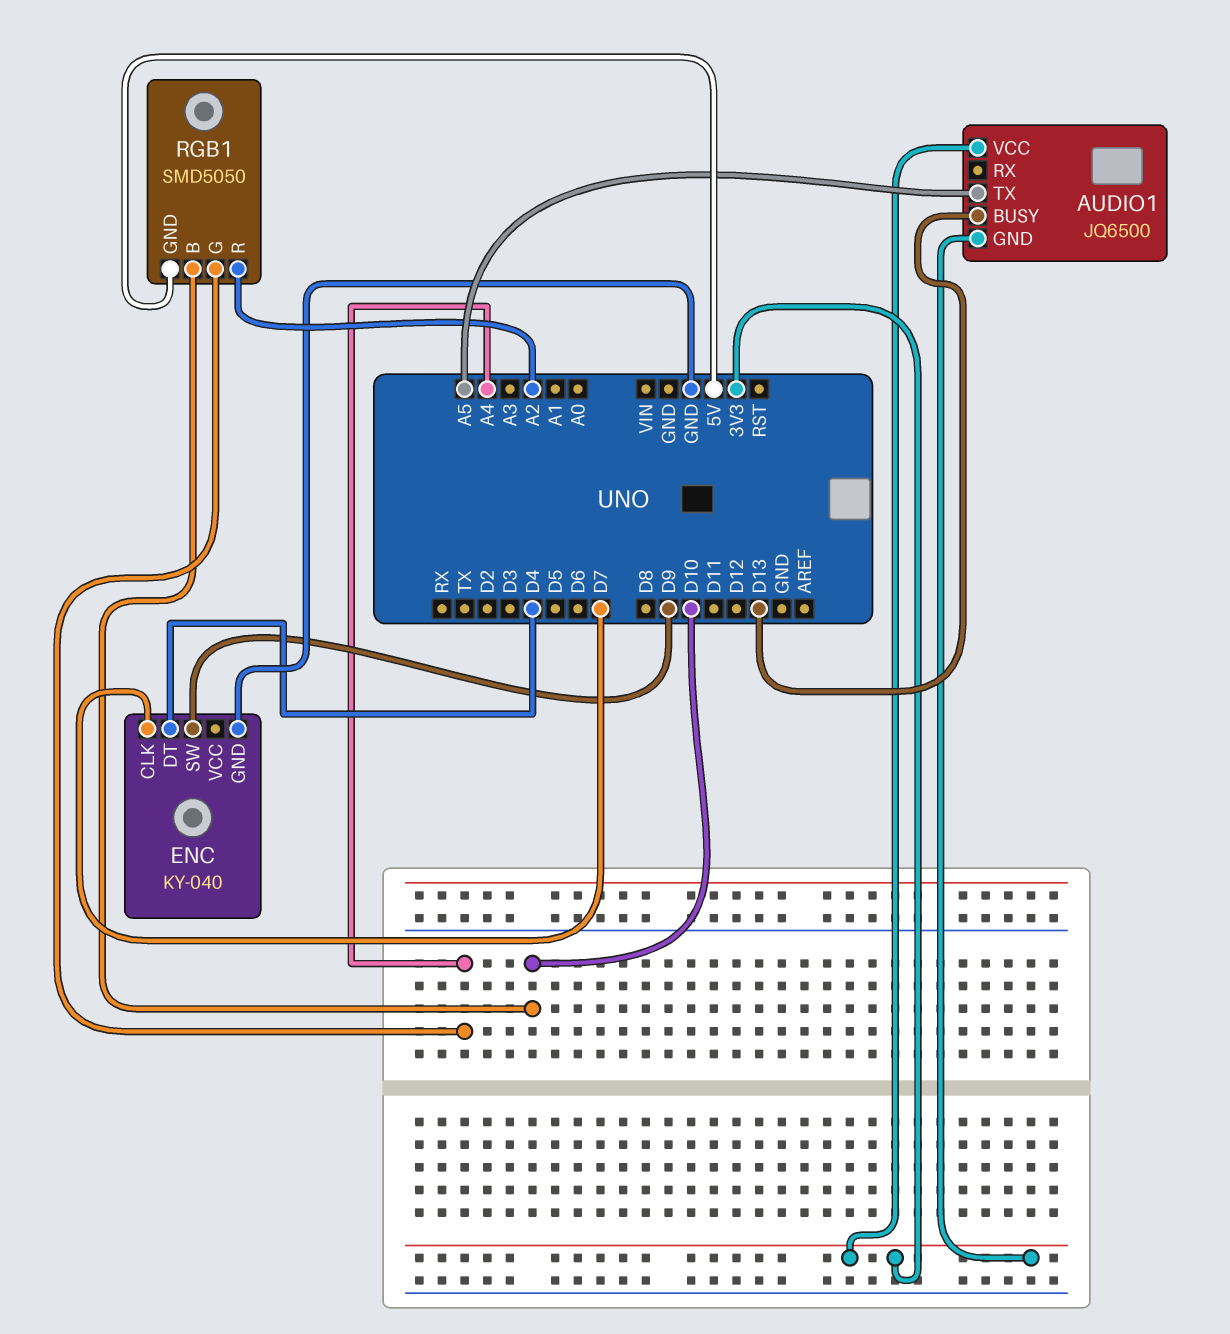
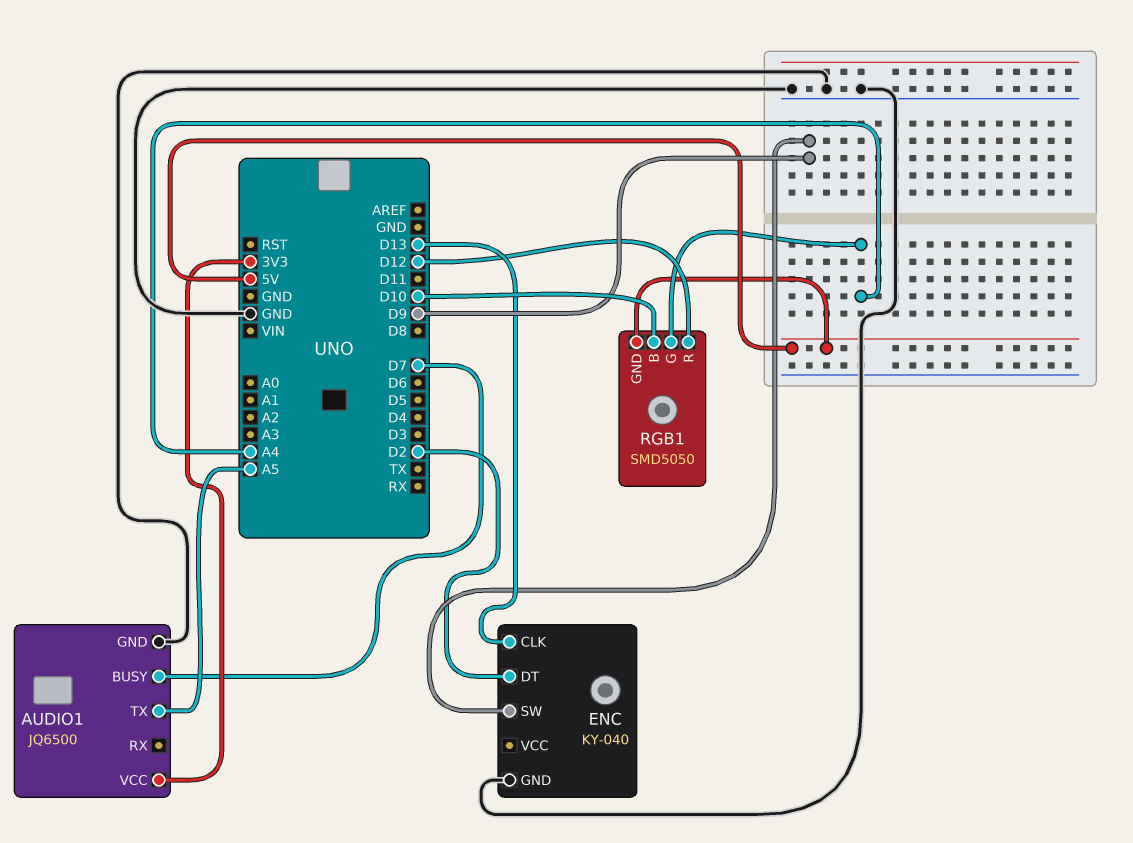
AUDIO1 pin BUSY: D13 -> D7
AUDIO1 pin GND: 3V3 -> GND
ENC pin CLK: D7 -> D13
ENC pin DT: D4 -> D2
RGB1 pin R: A2 -> D12

